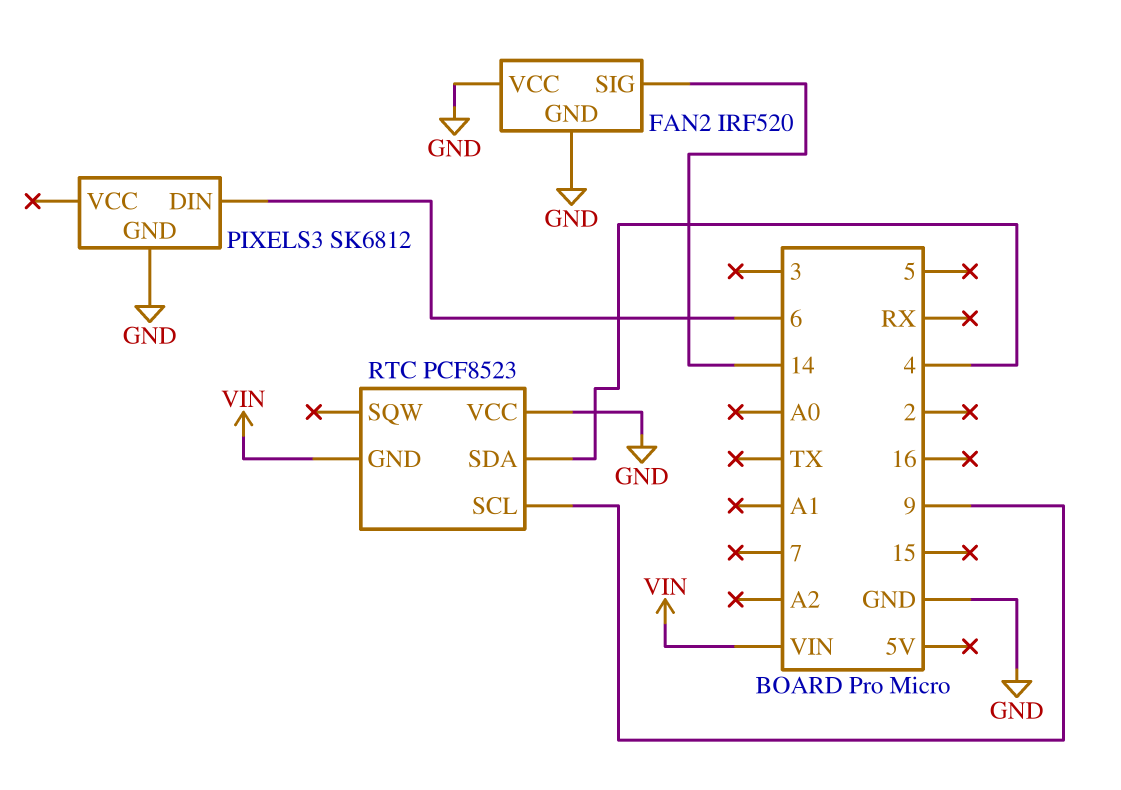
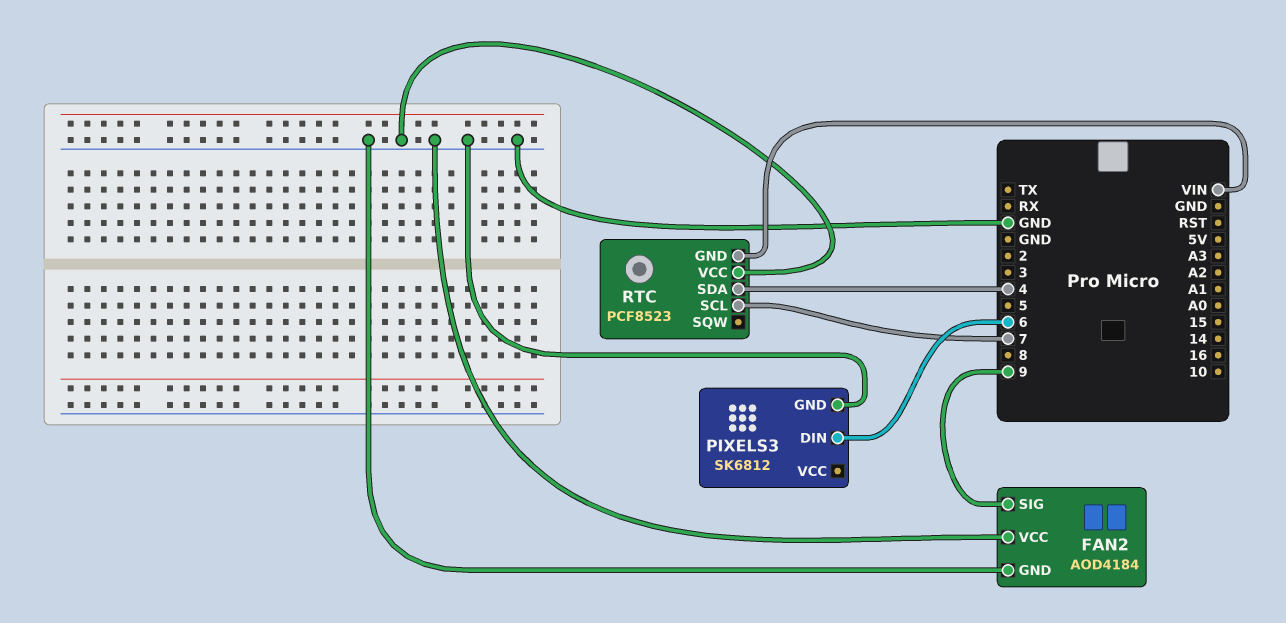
FAN2: IRF520 -> AOD4184
FAN2 pin SIG: 14 -> 9
RTC pin SCL: 9 -> 7

